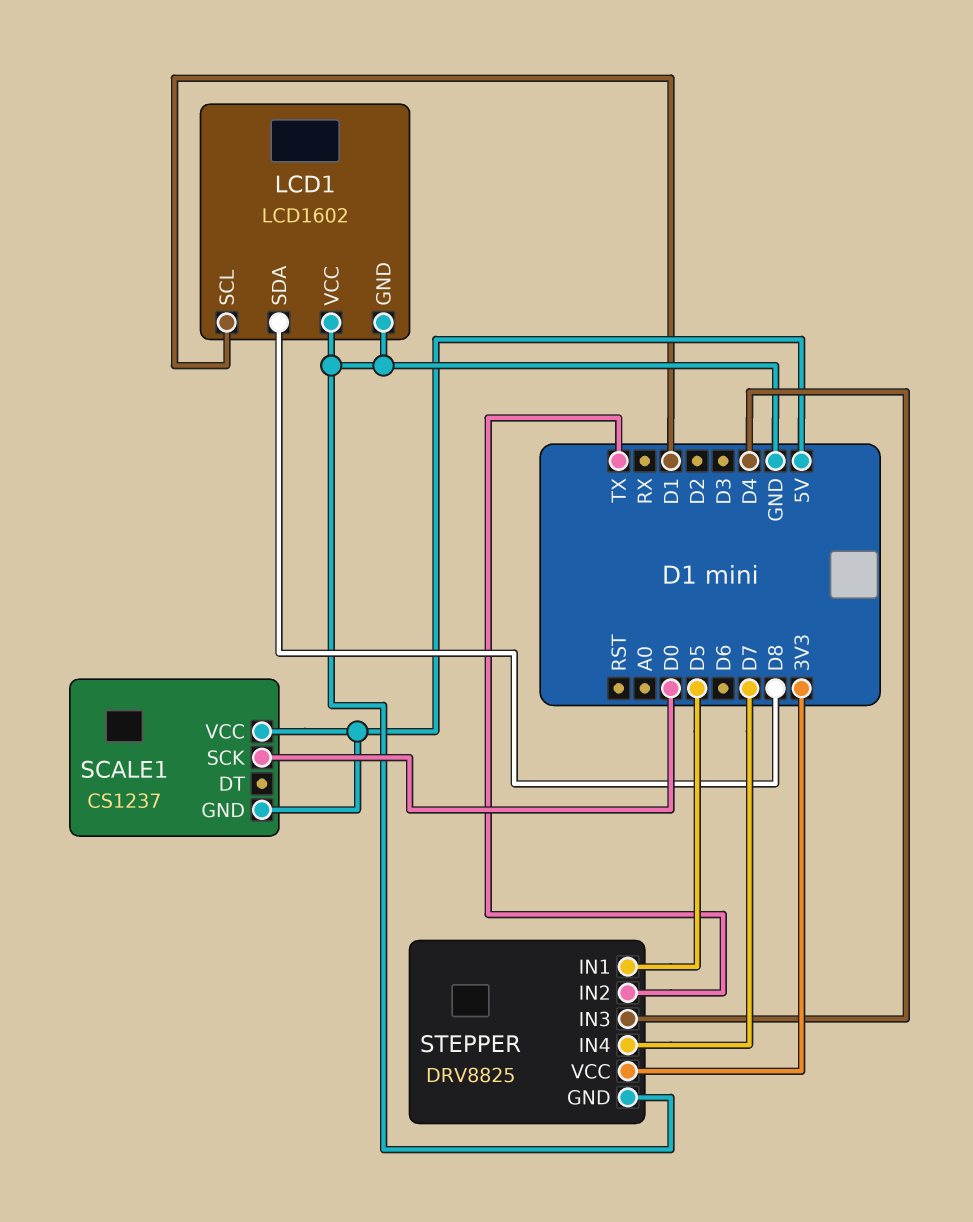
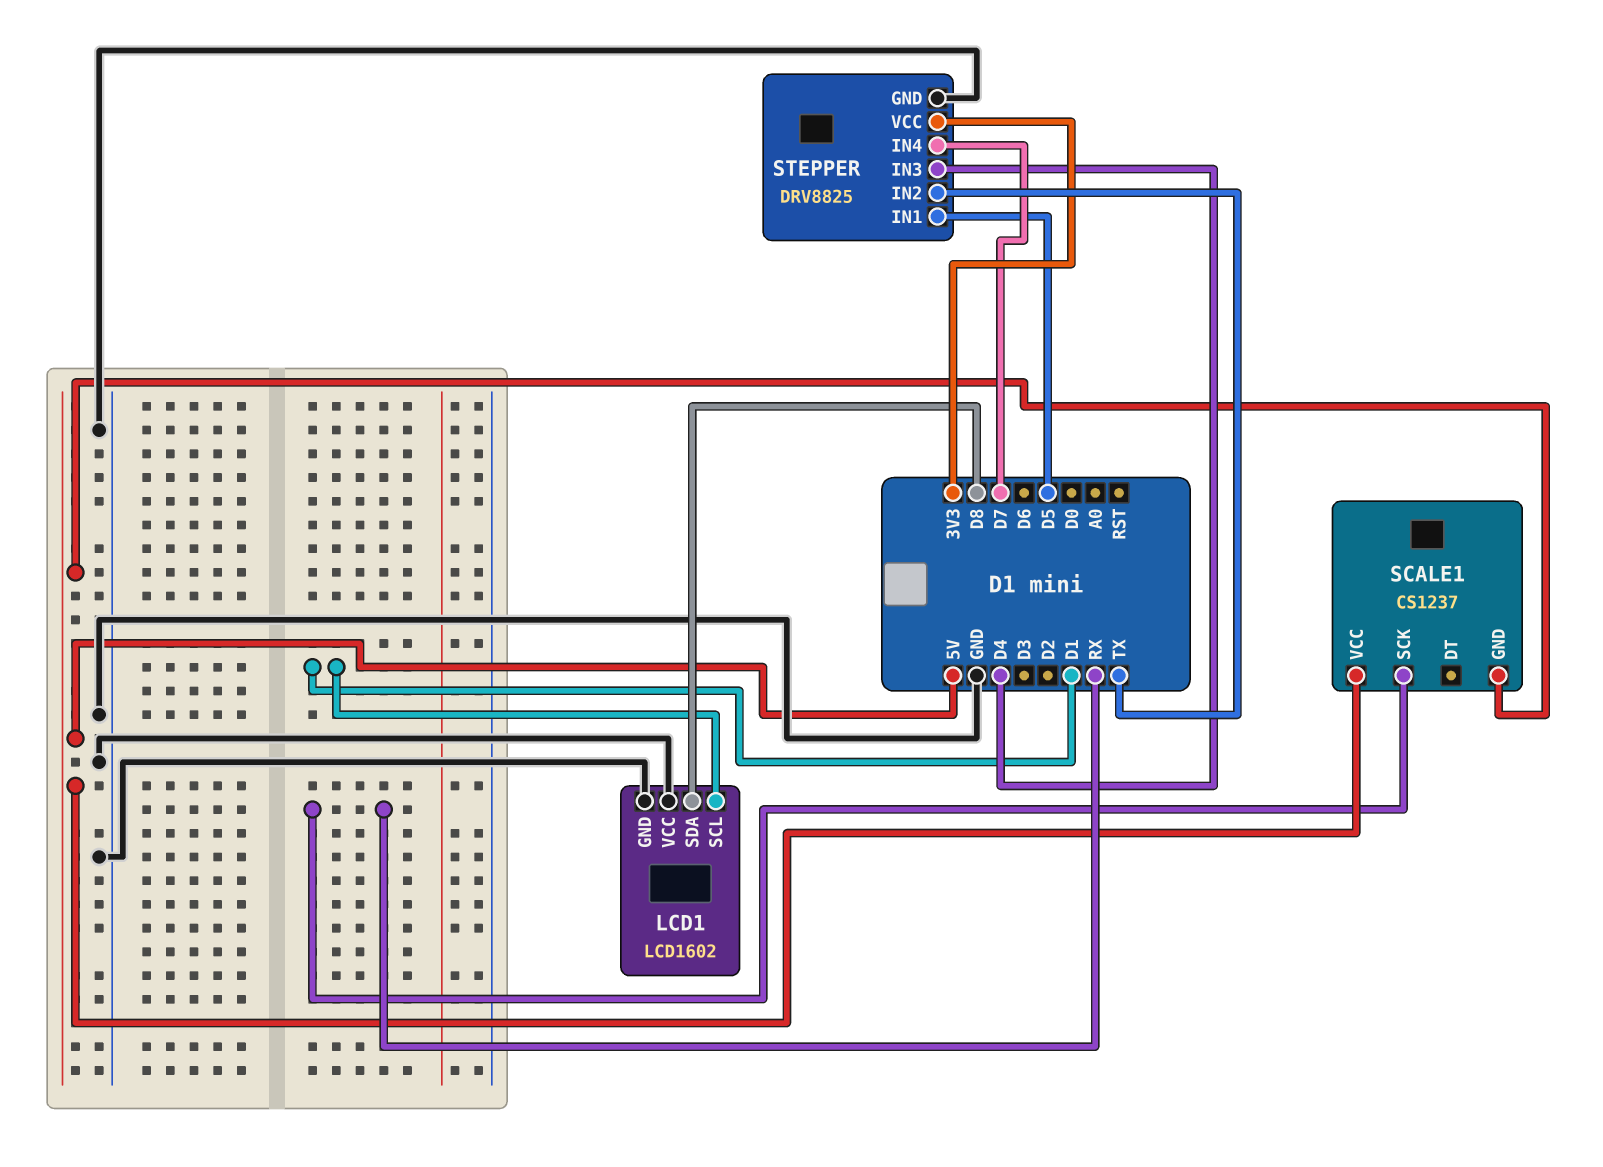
SCALE1 pin SCK: D0 -> RX

